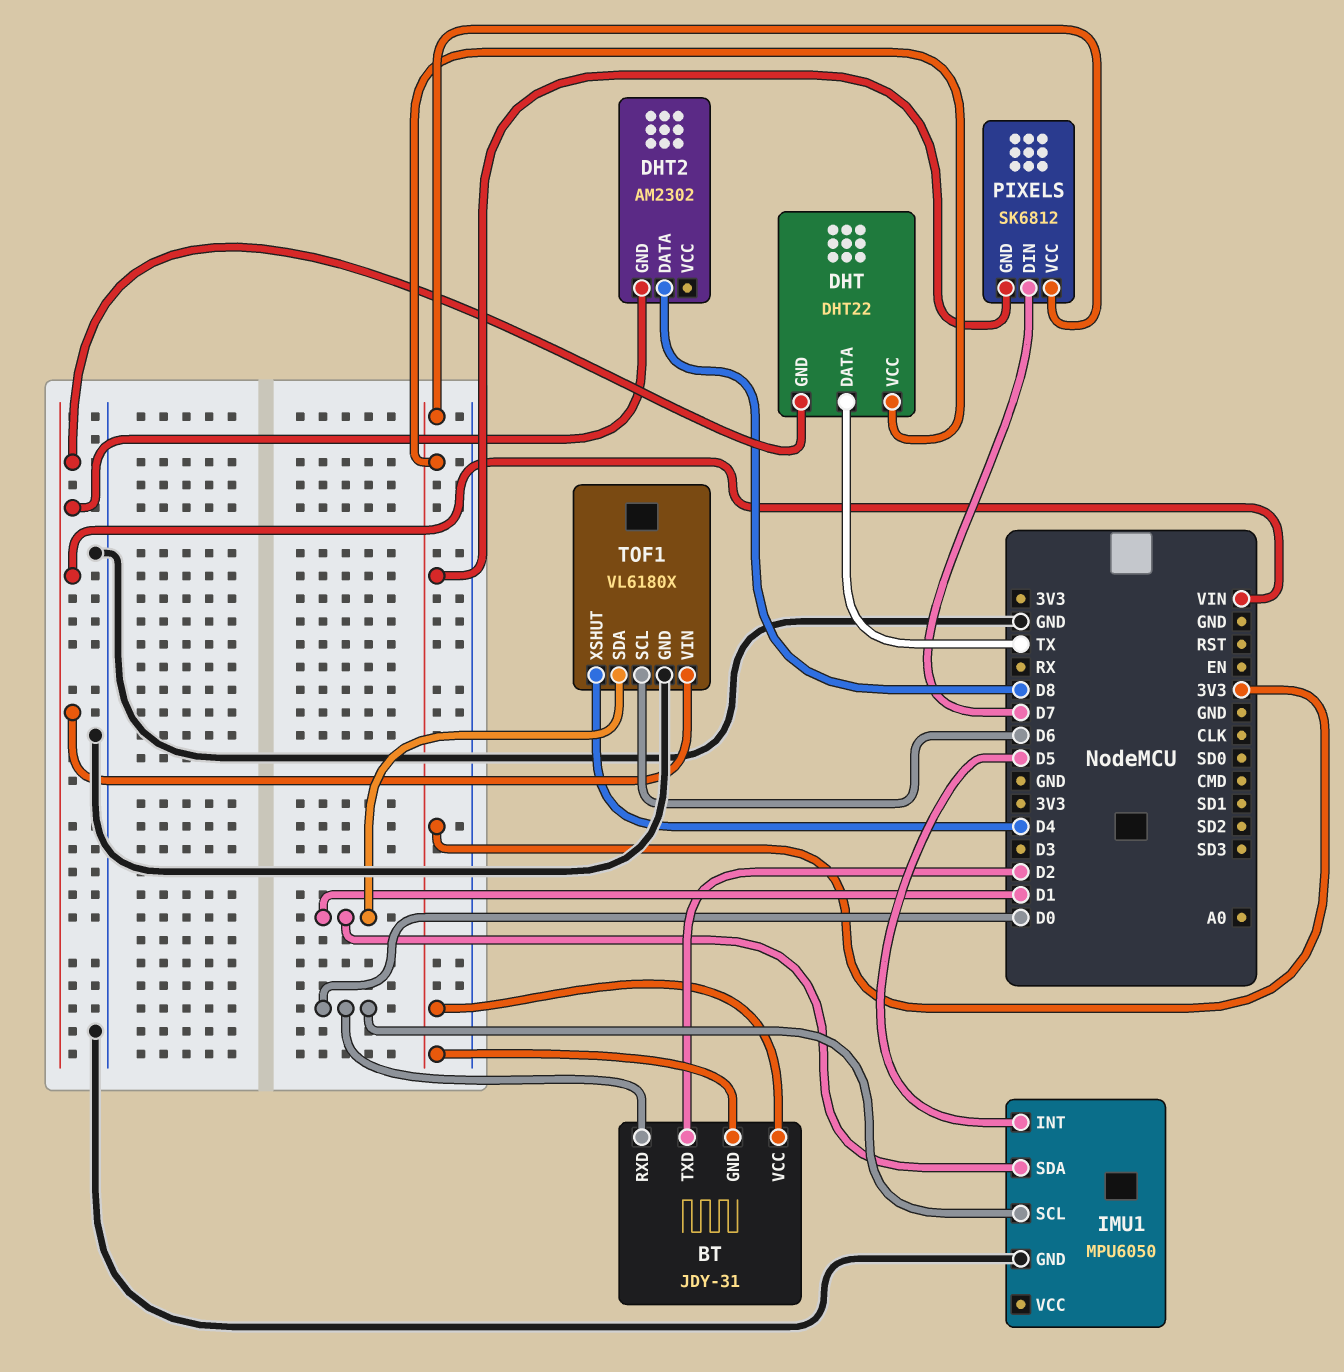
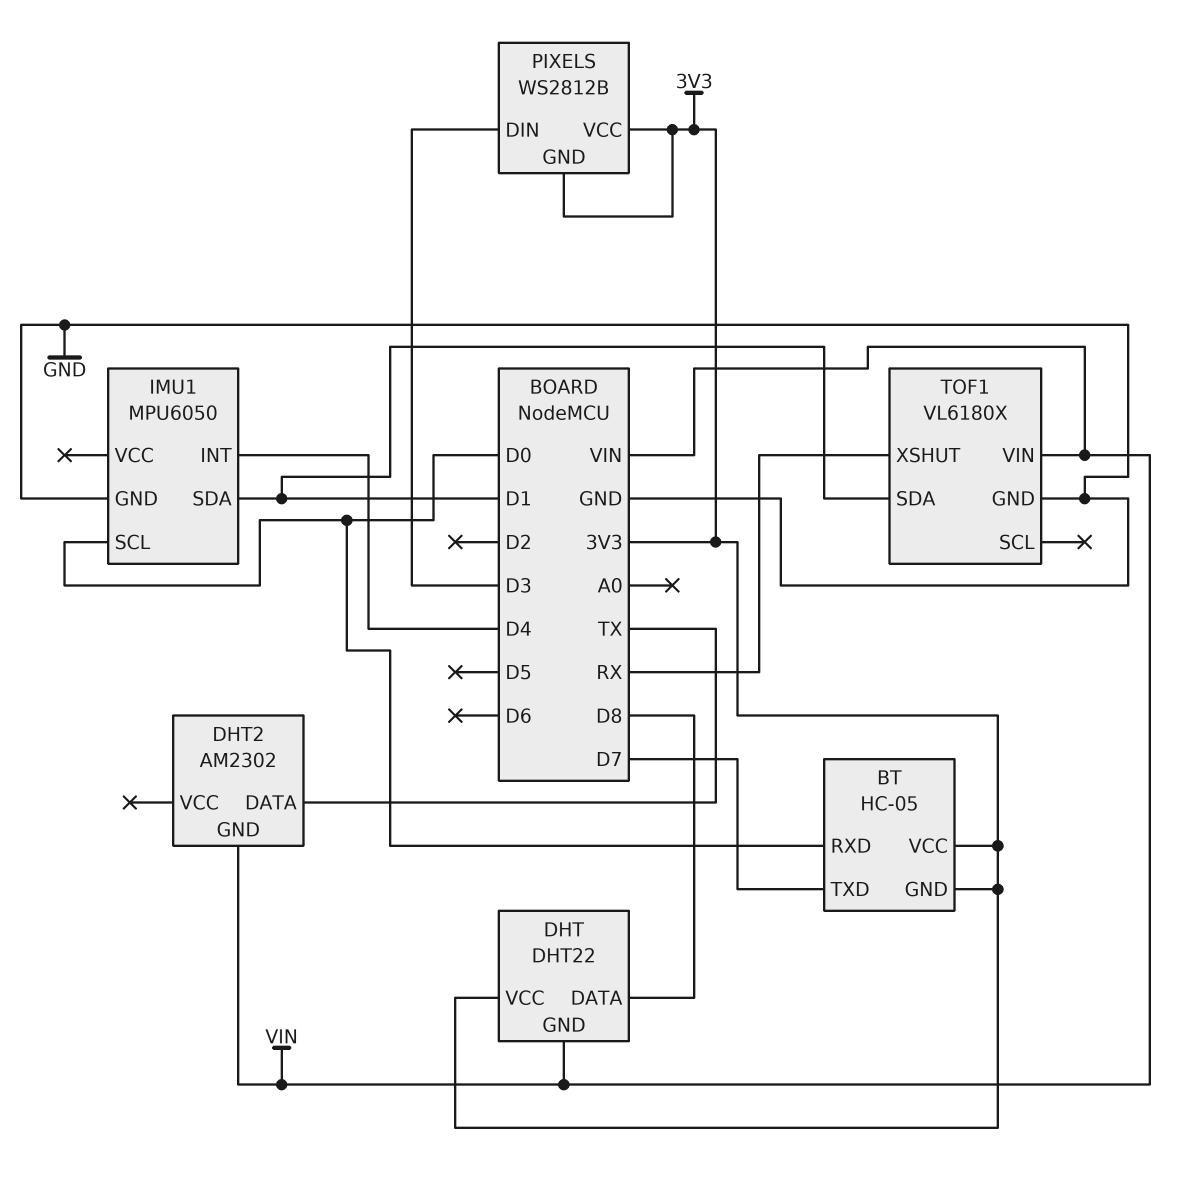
BT: JDY-31 -> HC-05
BT pin TXD: D2 -> D7
DHT pin DATA: TX -> D8
DHT2 pin DATA: D8 -> TX
IMU1 pin INT: D5 -> D4
PIXELS: SK6812 -> WS2812B
PIXELS pin DIN: D7 -> D3
TOF1 pin SCL: D6 -> none
TOF1 pin XSHUT: D4 -> RX

